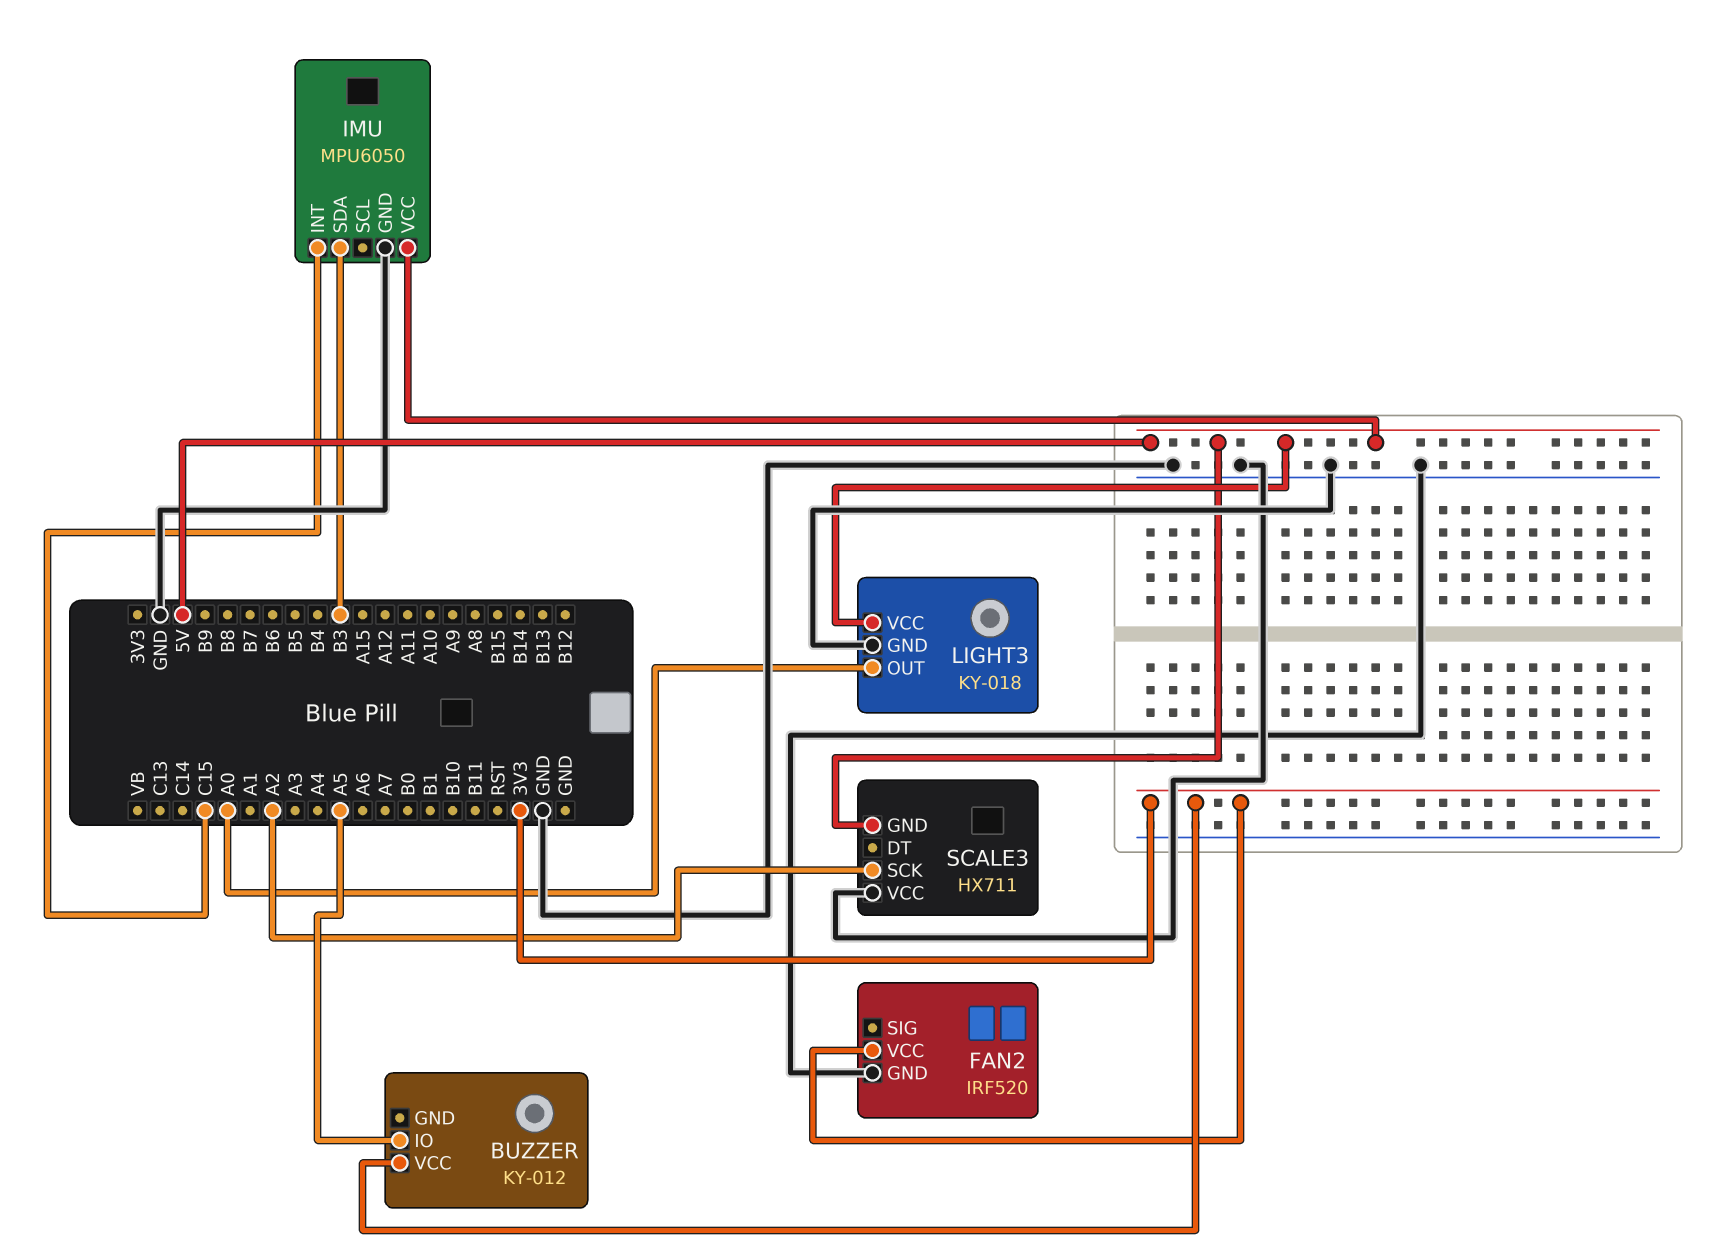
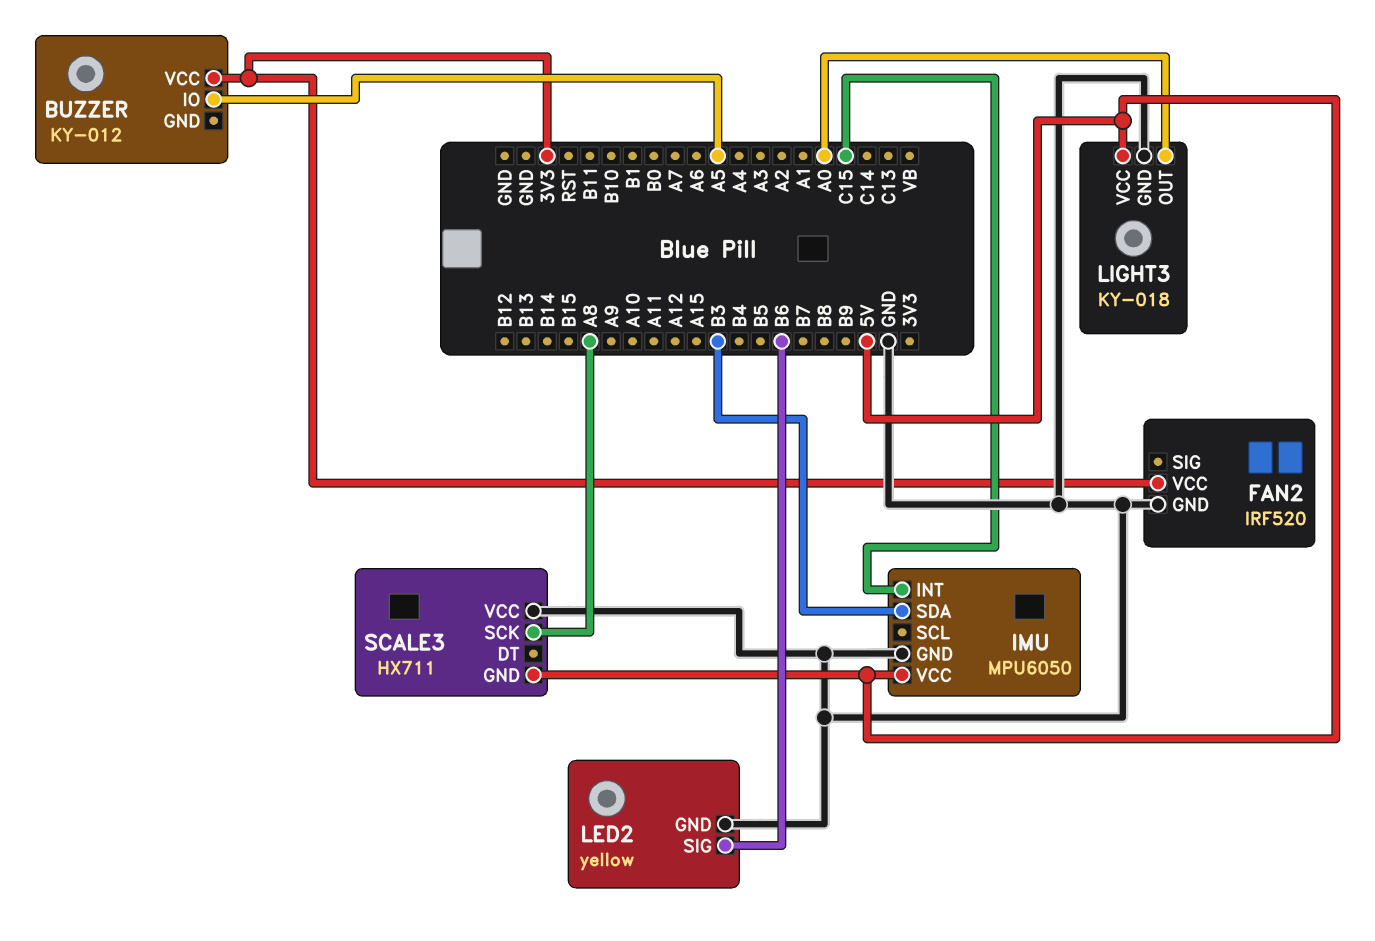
LED2: none -> yellow
LED2 pin GND: none -> GND
LED2 pin SIG: none -> B6
SCALE3 pin SCK: A2 -> A8

